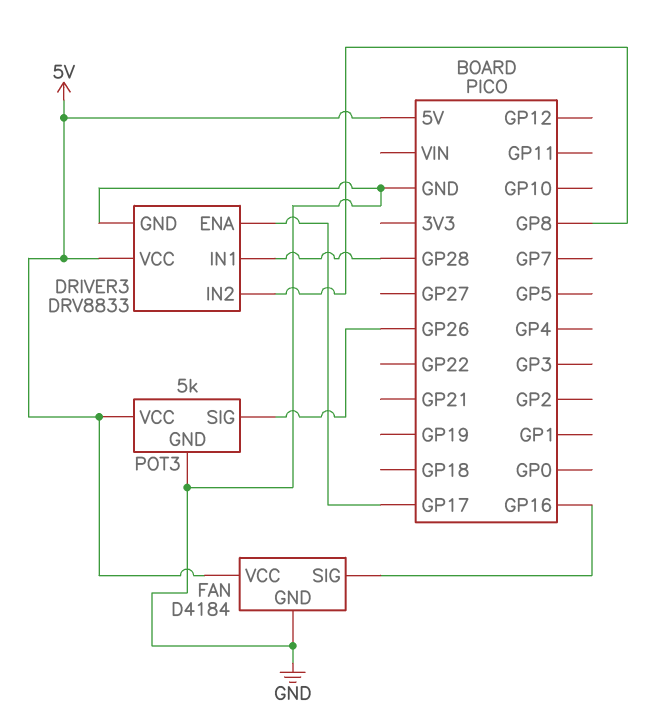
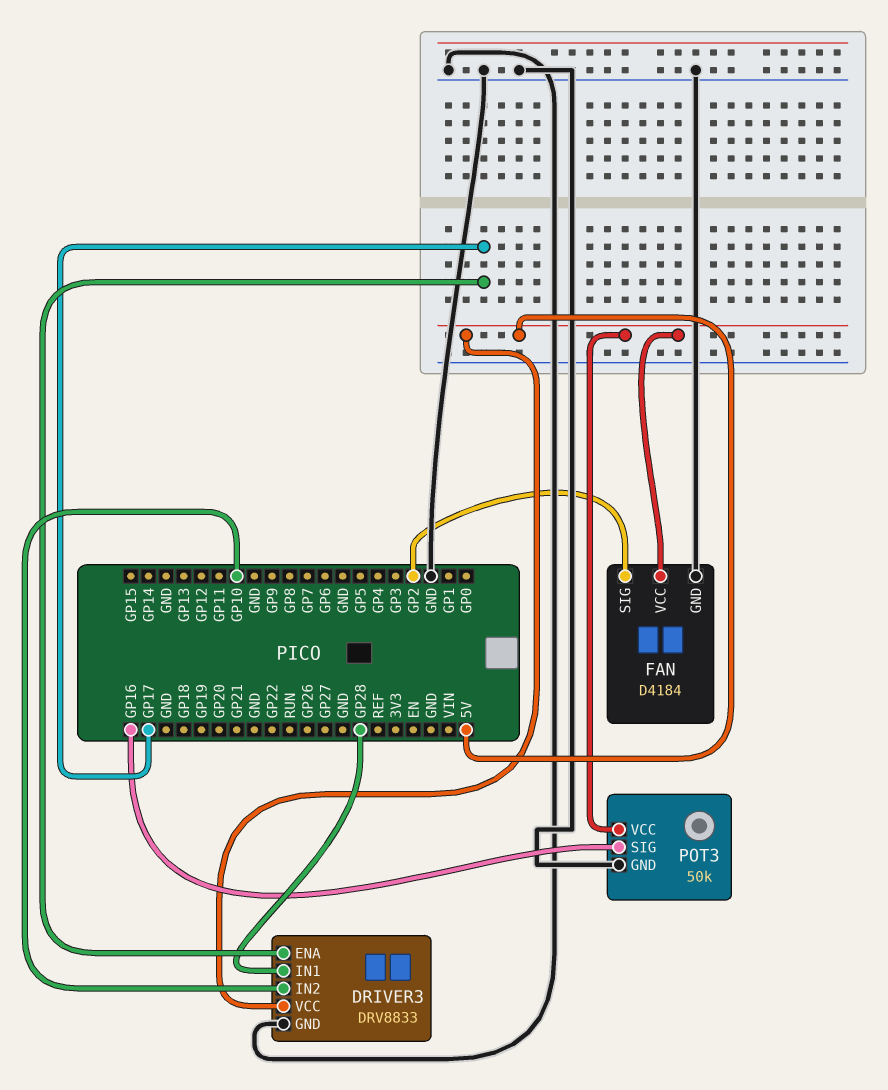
DRIVER3 pin IN2: GP8 -> GP10
FAN pin SIG: GP16 -> GP2
POT3: 5k -> 50k
POT3 pin SIG: GP26 -> GP16

